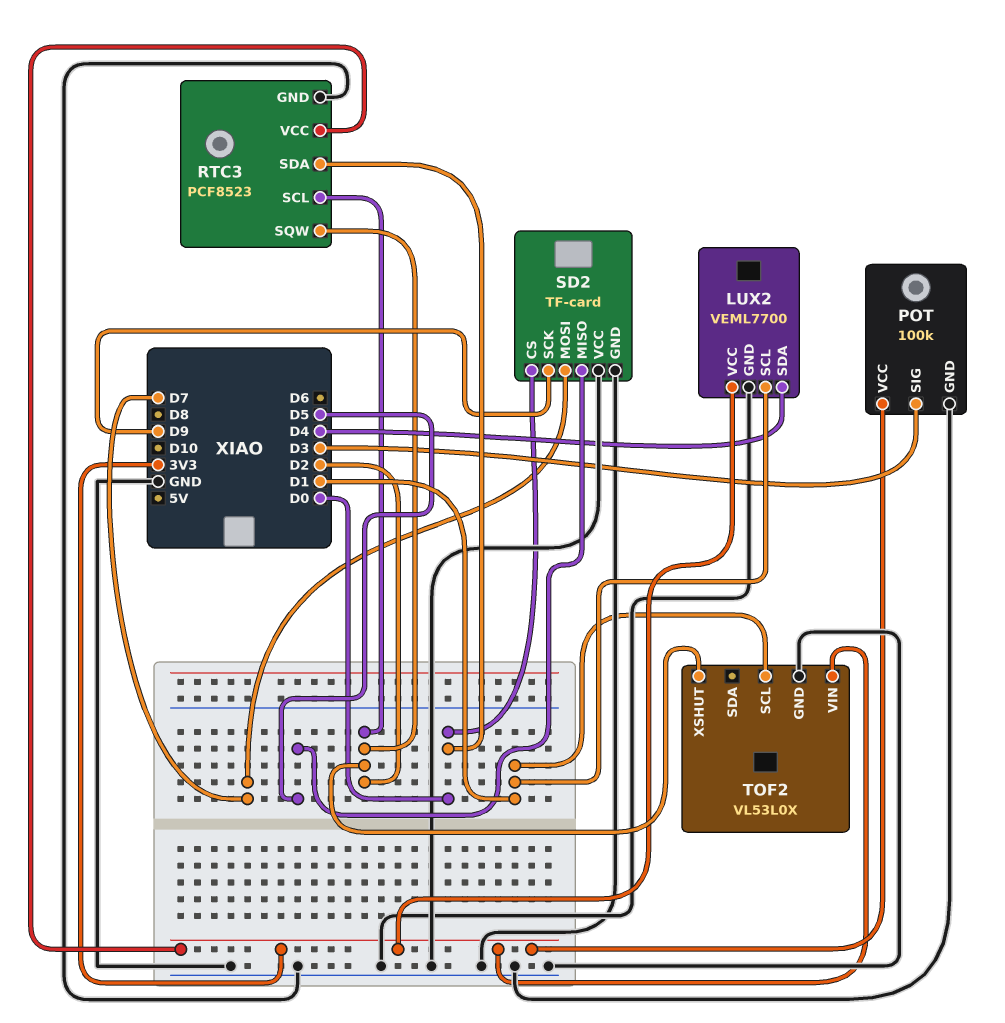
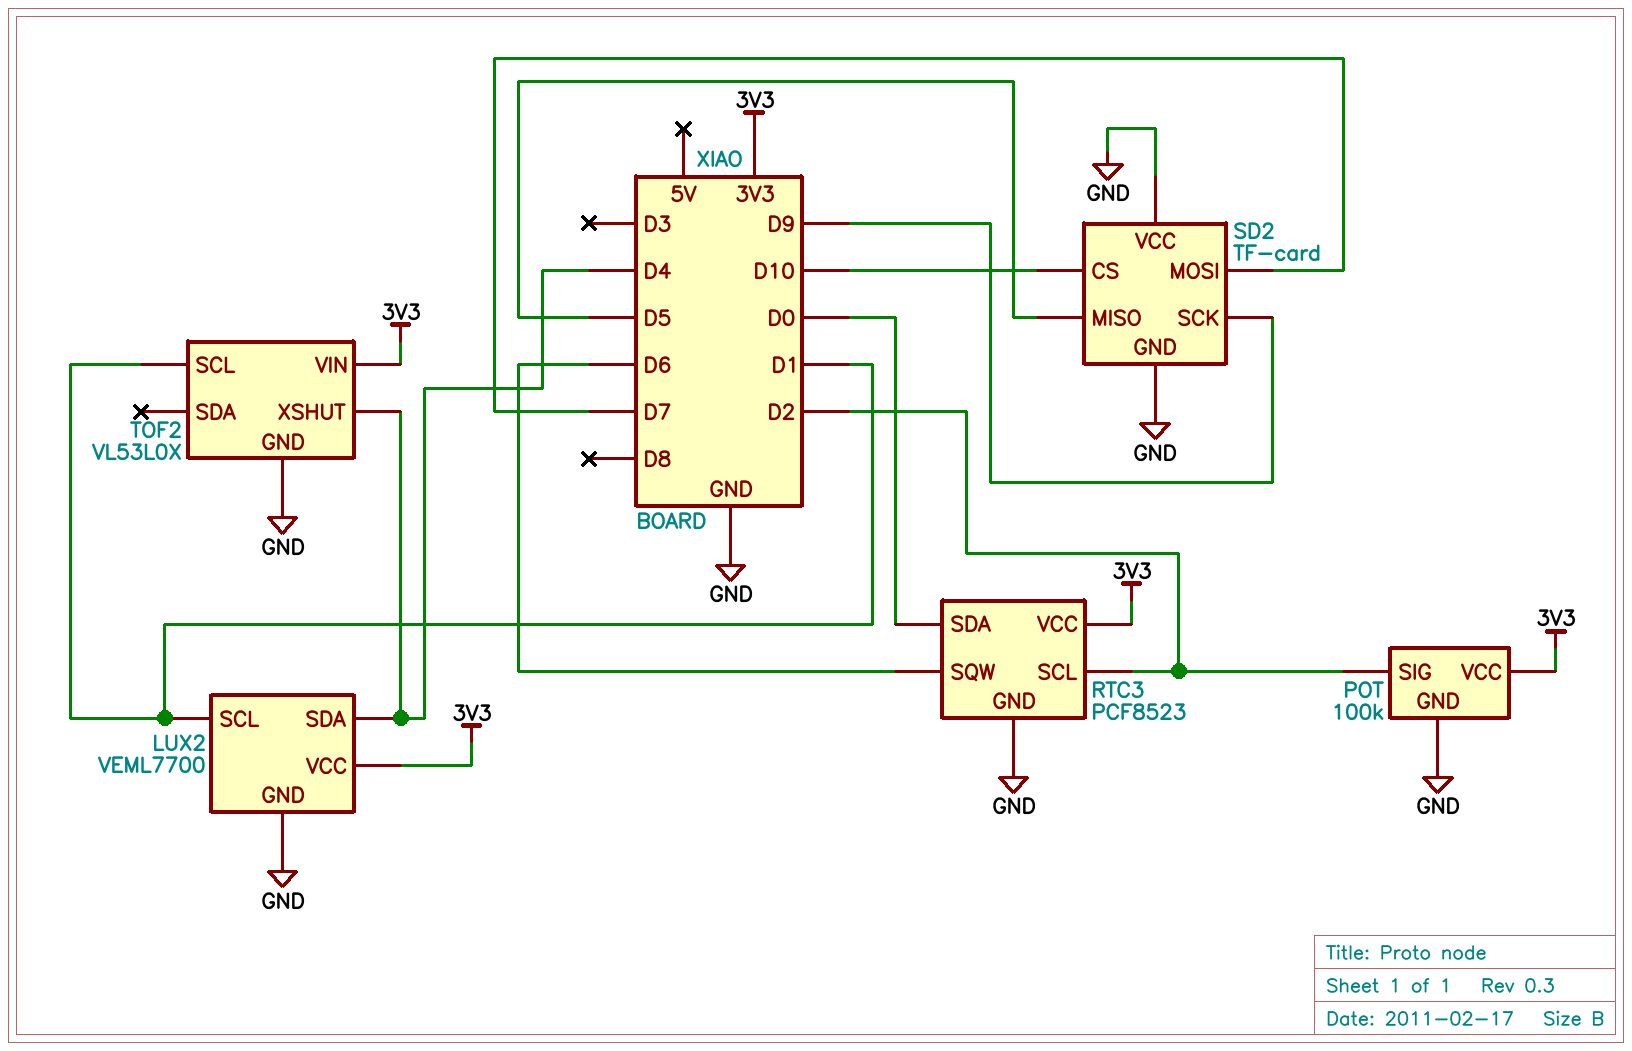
POT pin SIG: D3 -> D2
RTC3 pin SQW: D2 -> D6
SD2 pin CS: D0 -> D10
TOF2 pin XSHUT: D2 -> D4

